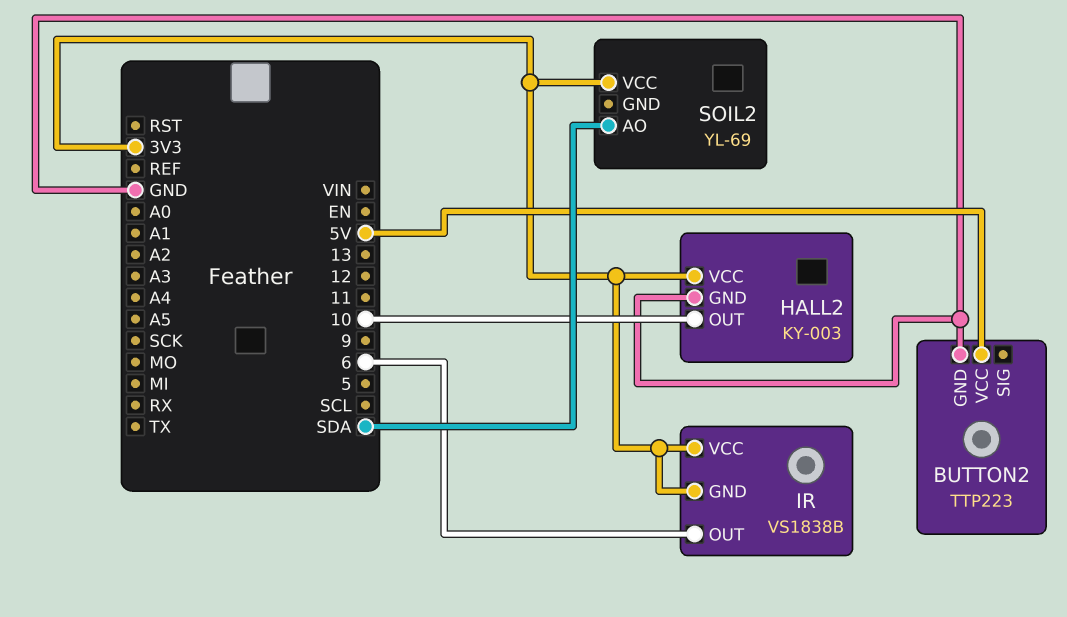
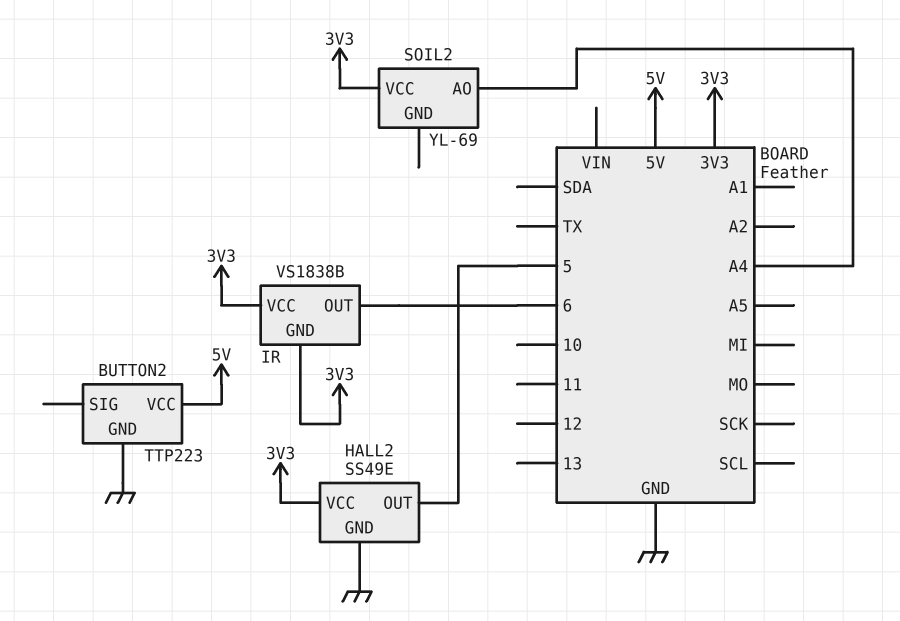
HALL2: KY-003 -> SS49E
HALL2 pin OUT: 10 -> 5
SOIL2 pin AO: SDA -> A4

